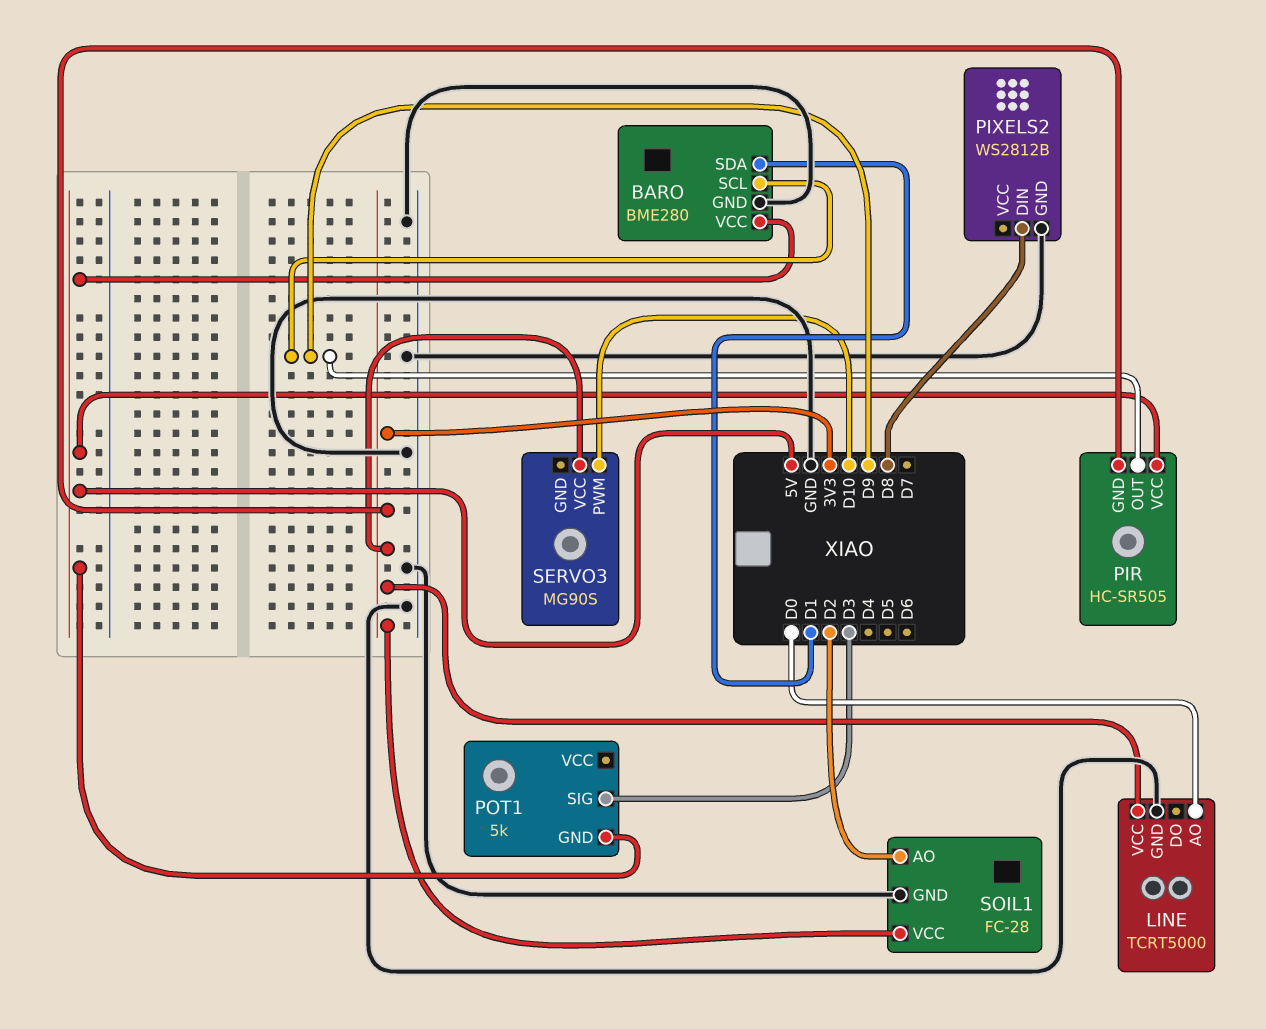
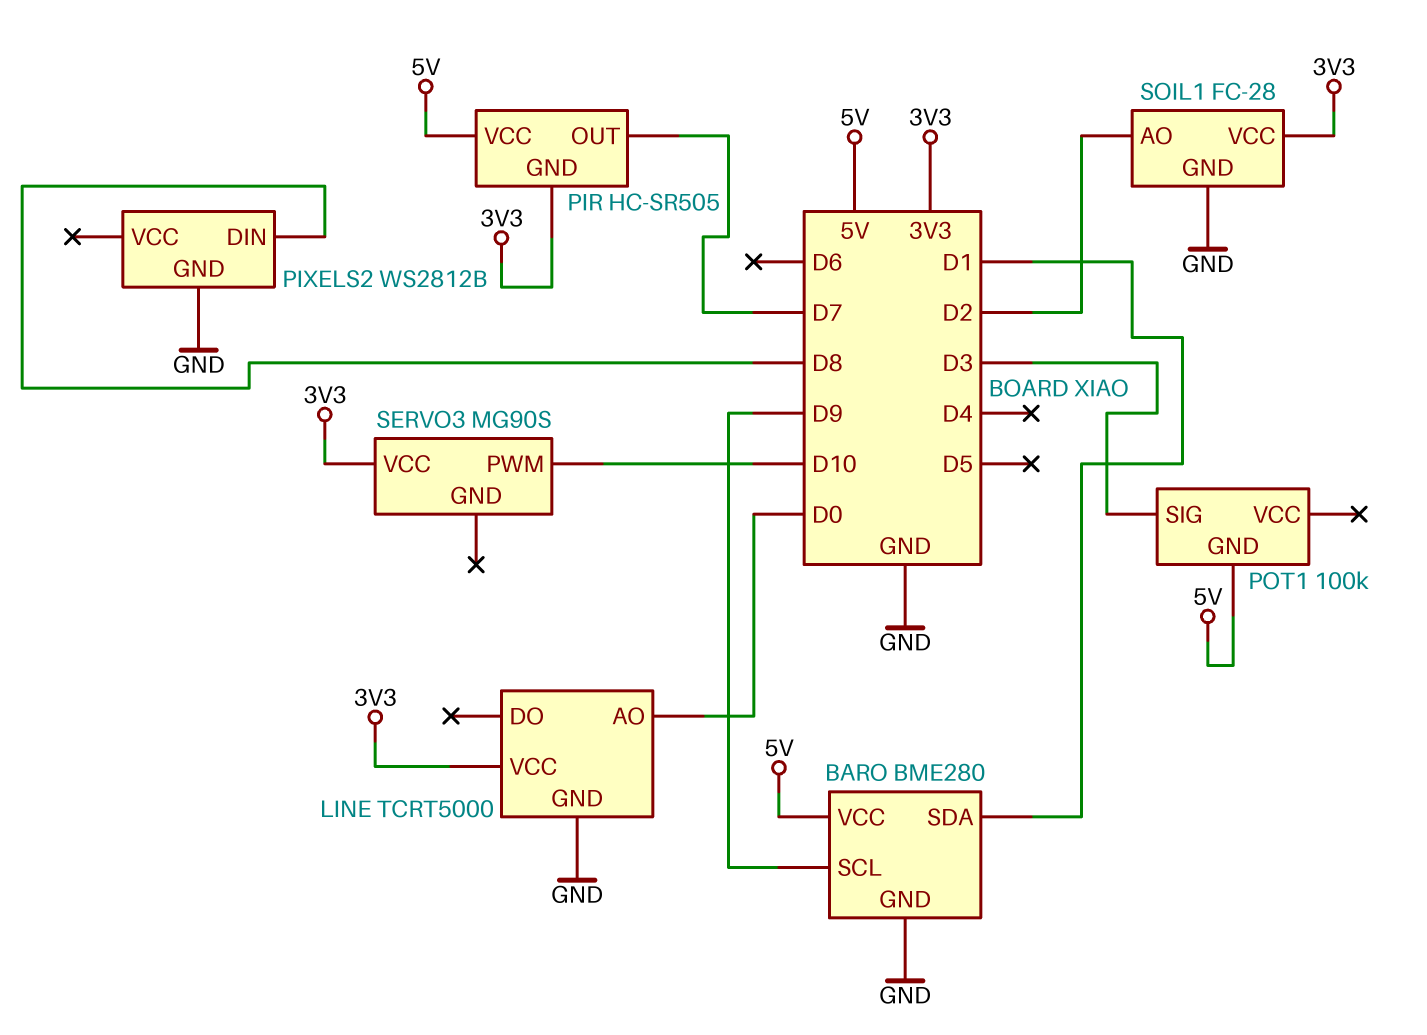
PIR pin OUT: D9 -> D7
POT1: 5k -> 100k

